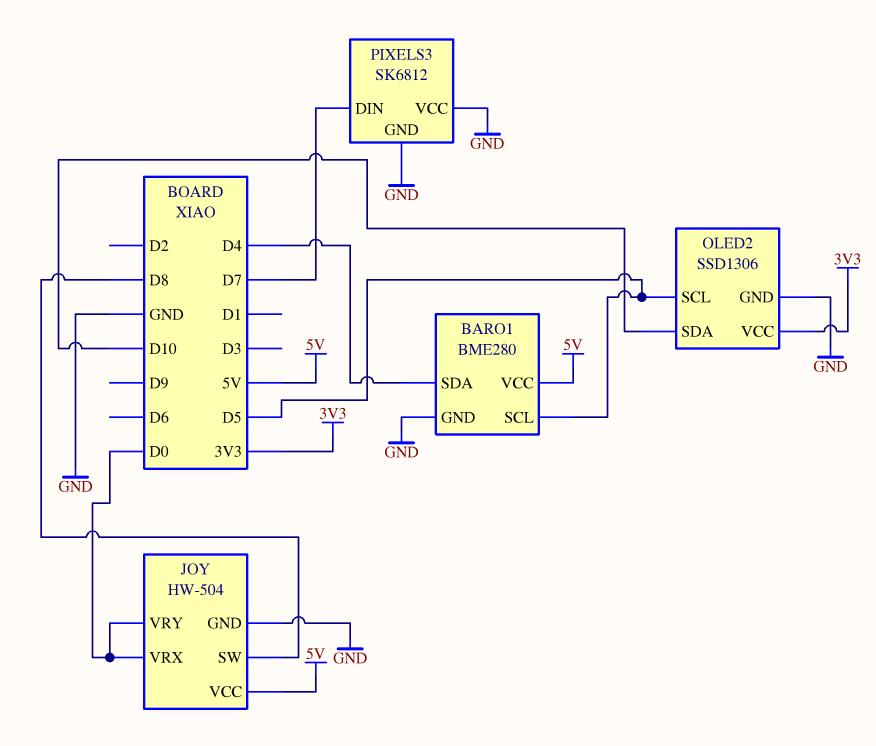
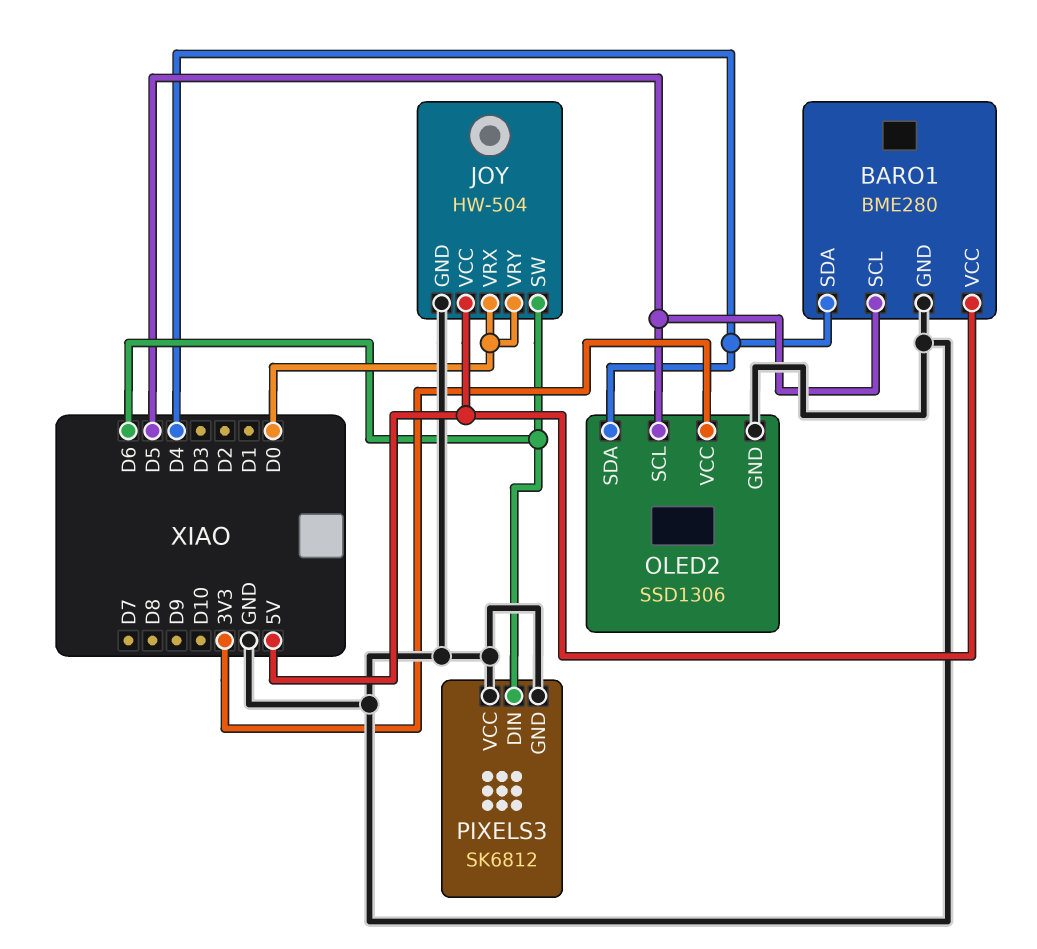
JOY pin SW: D8 -> D6
OLED2 pin SDA: D10 -> D4
PIXELS3 pin DIN: D7 -> D6

